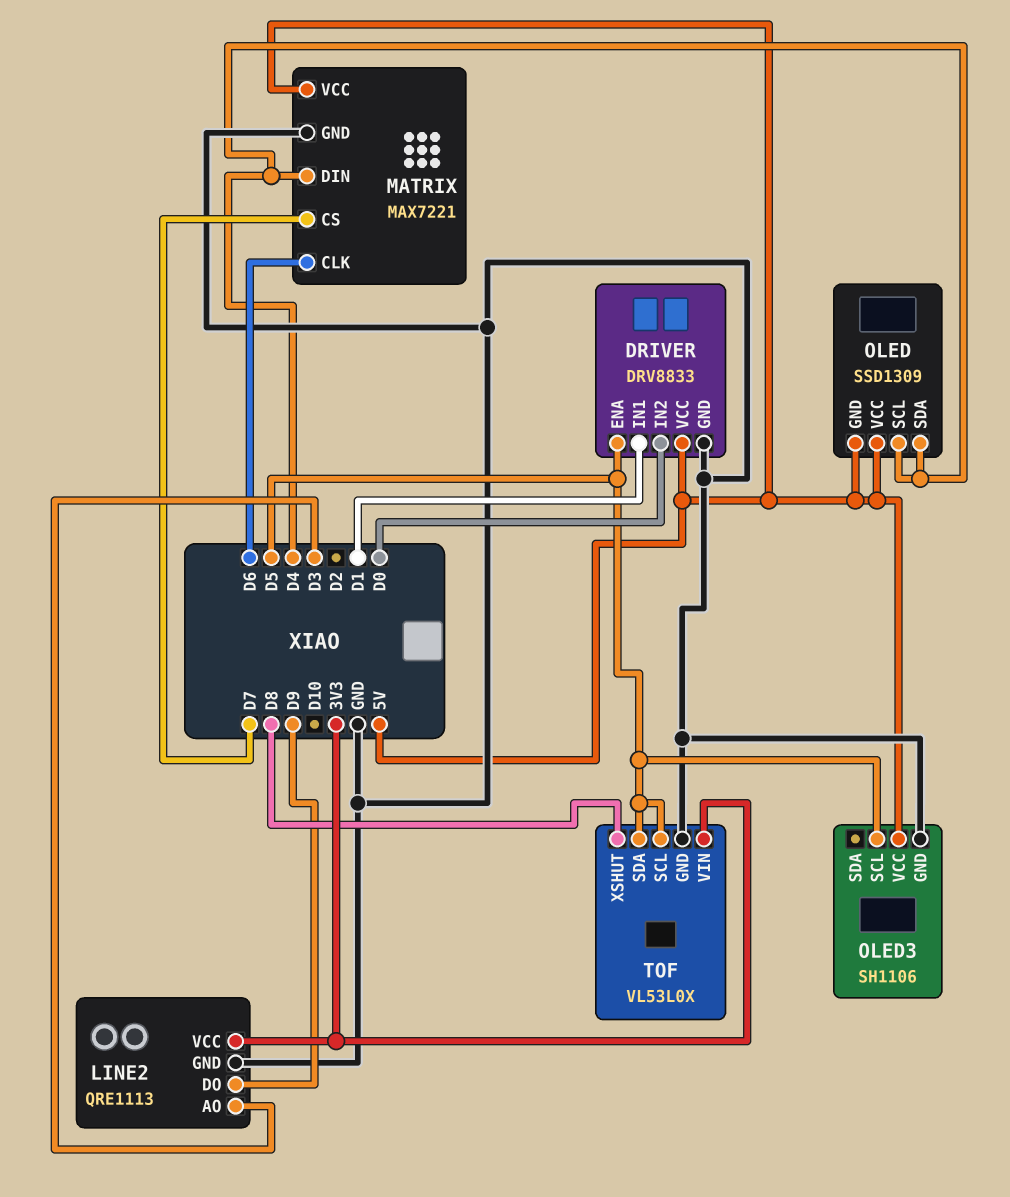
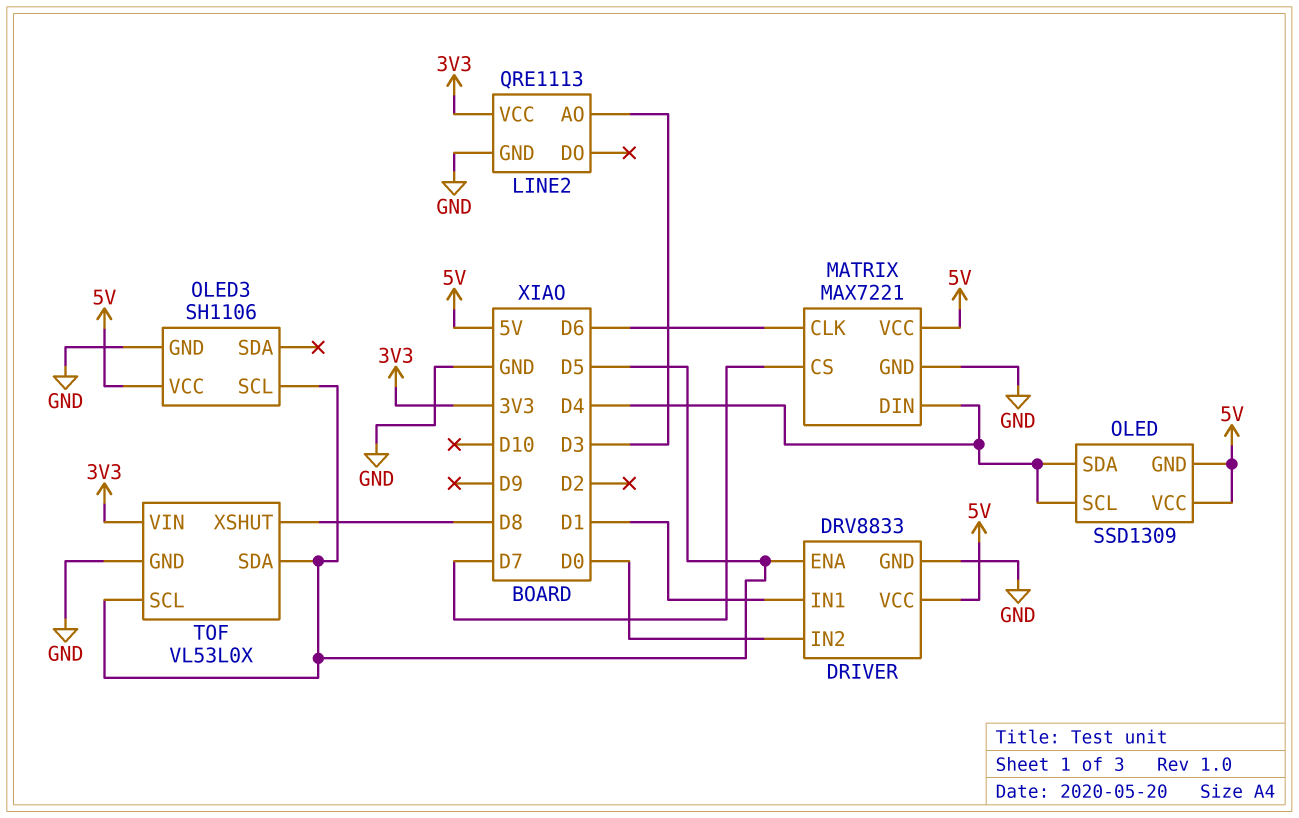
LINE2 pin DO: D9 -> none

